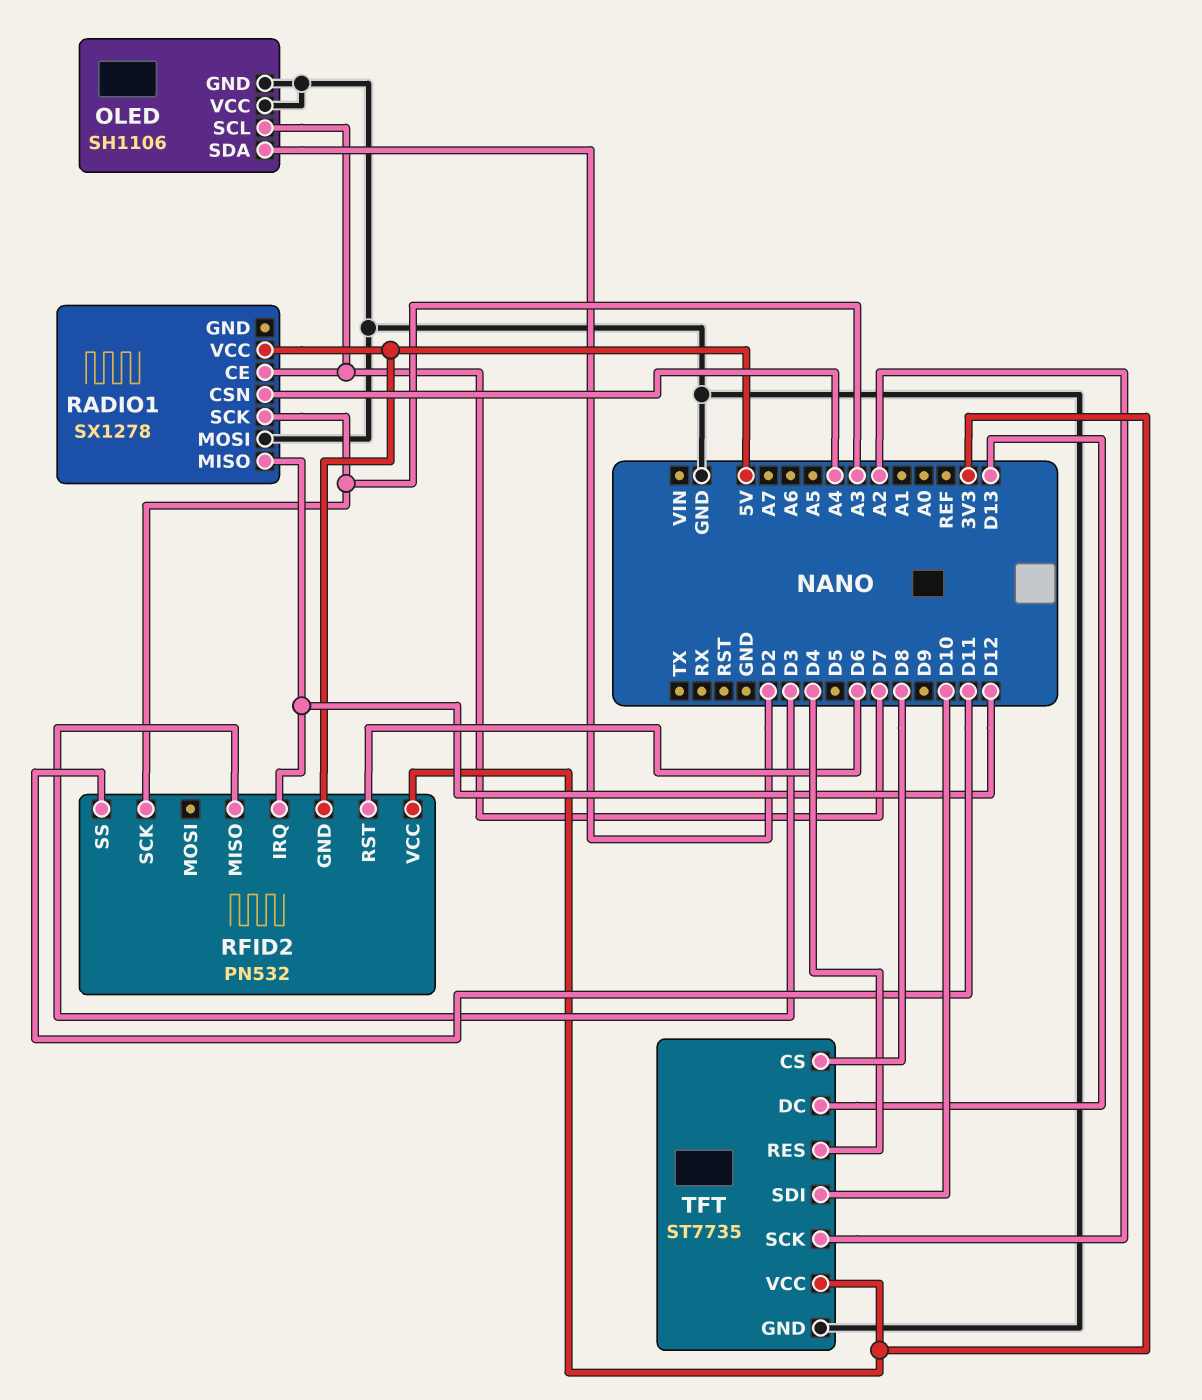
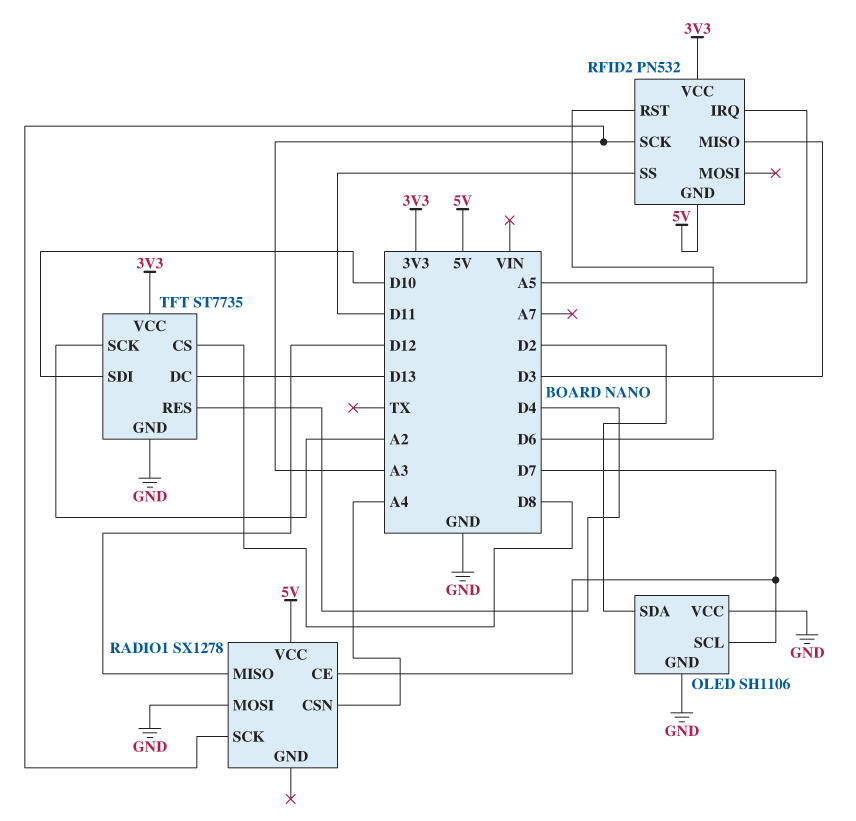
RFID2 pin IRQ: D12 -> A5

